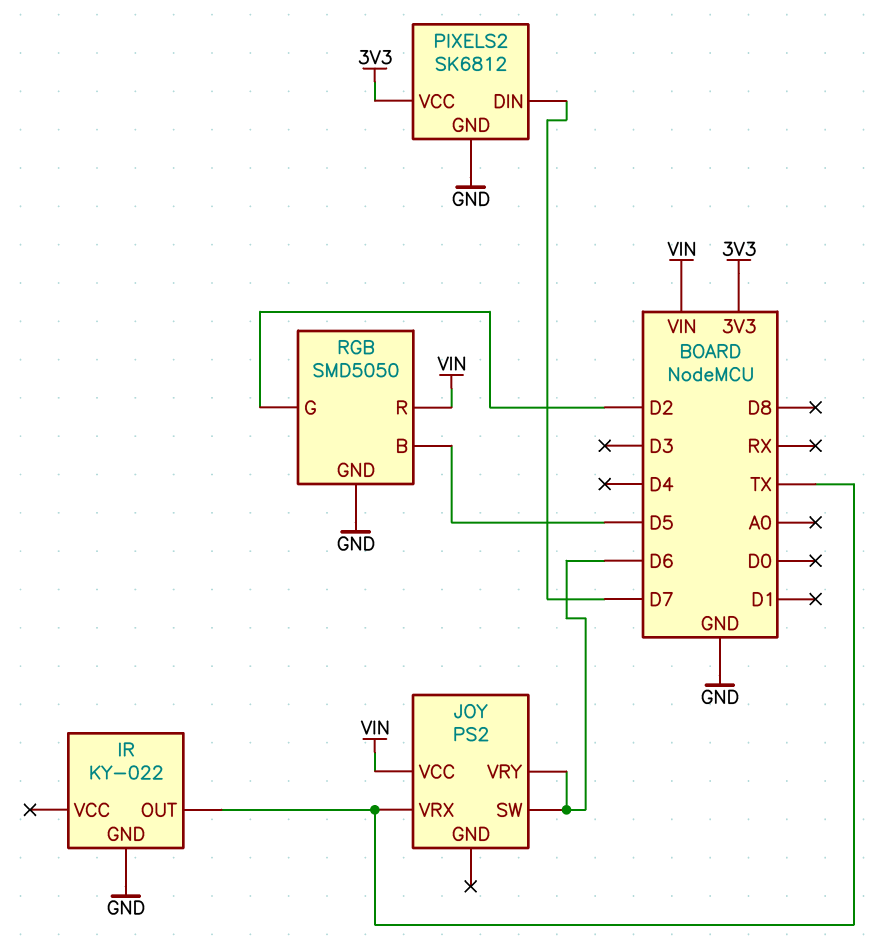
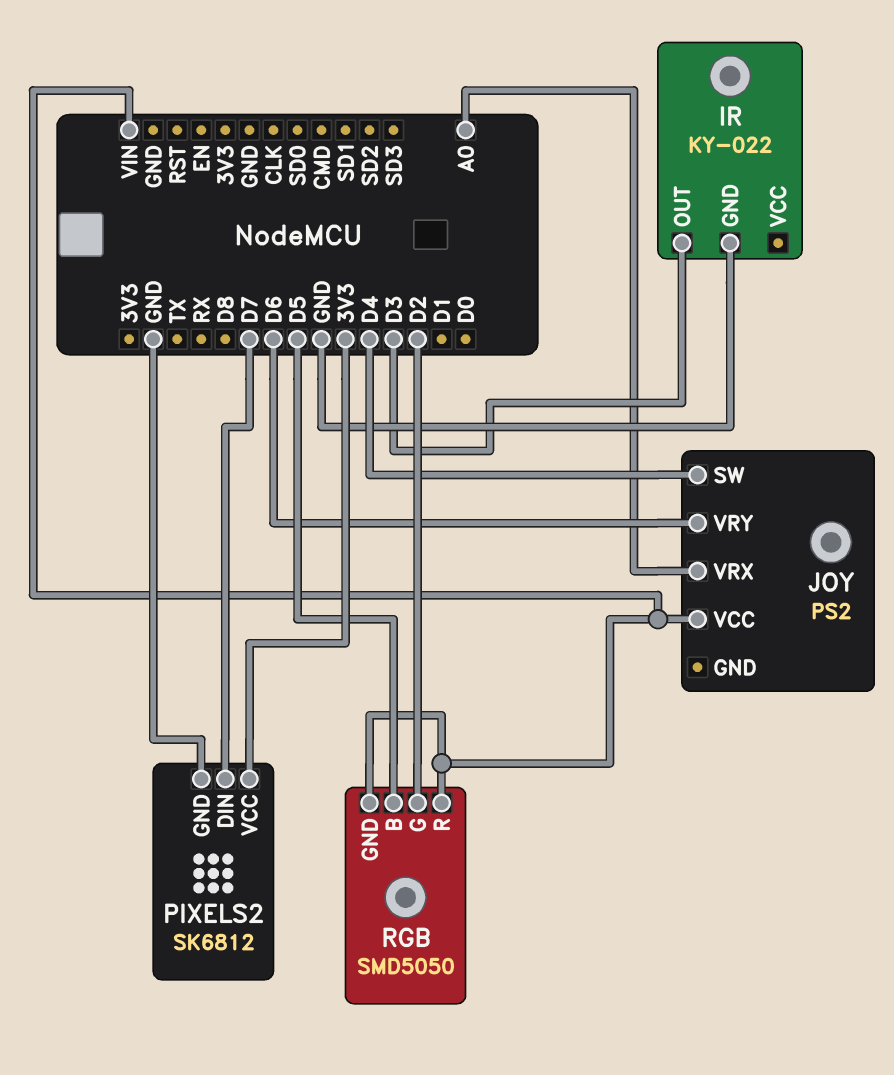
IR pin OUT: TX -> D3
JOY pin SW: D6 -> D4
JOY pin VRX: TX -> A0
RGB pin GND: GND -> VIN

